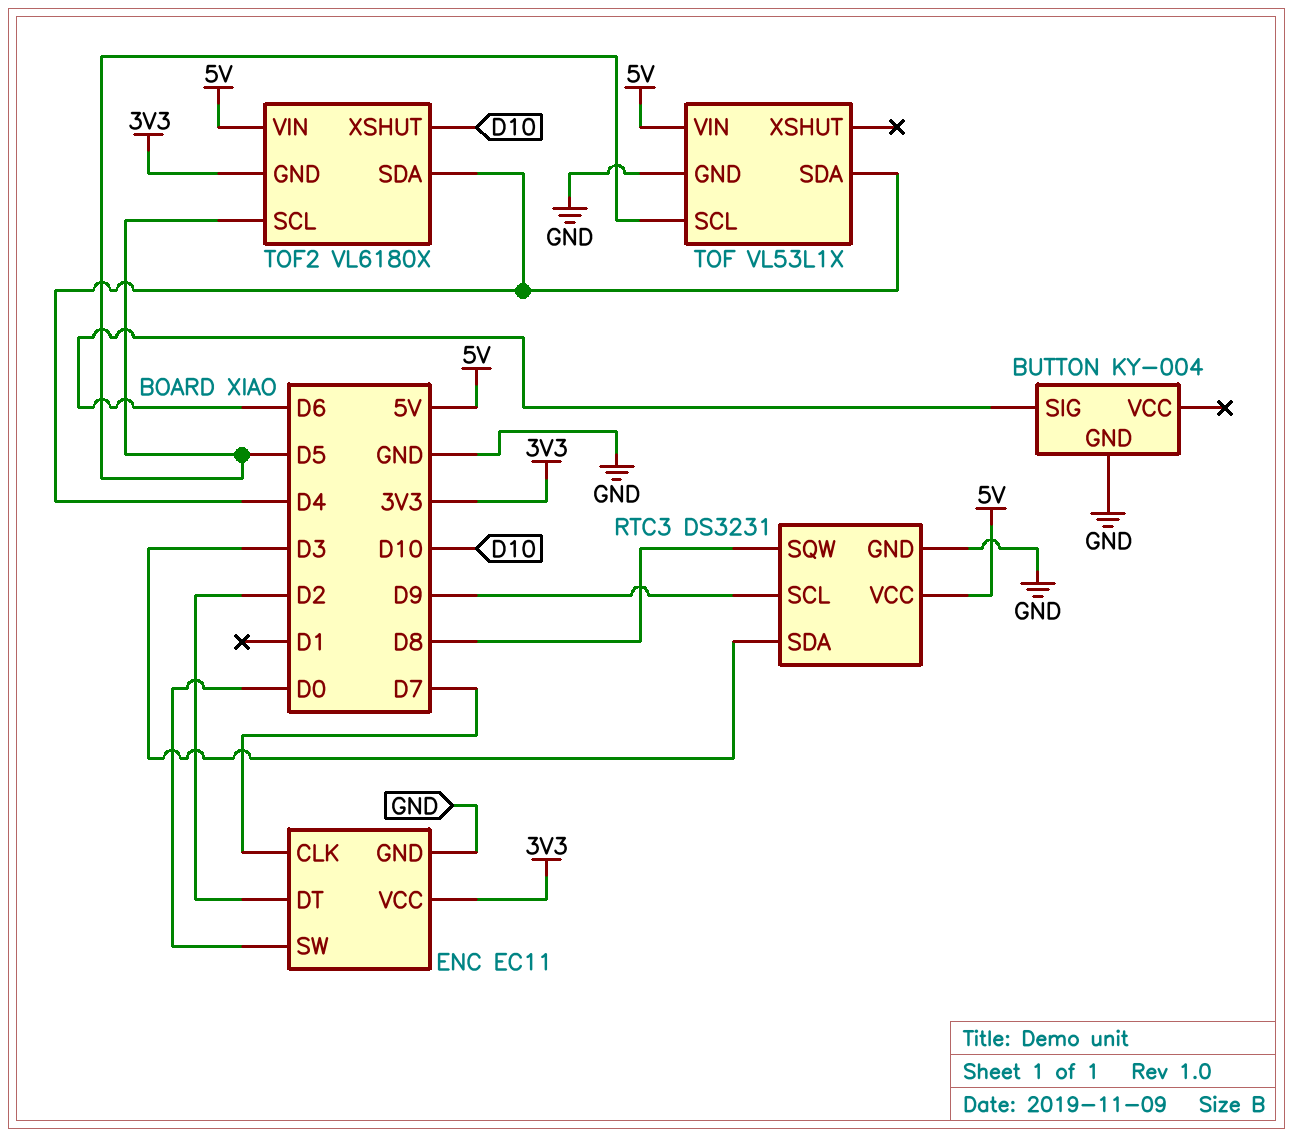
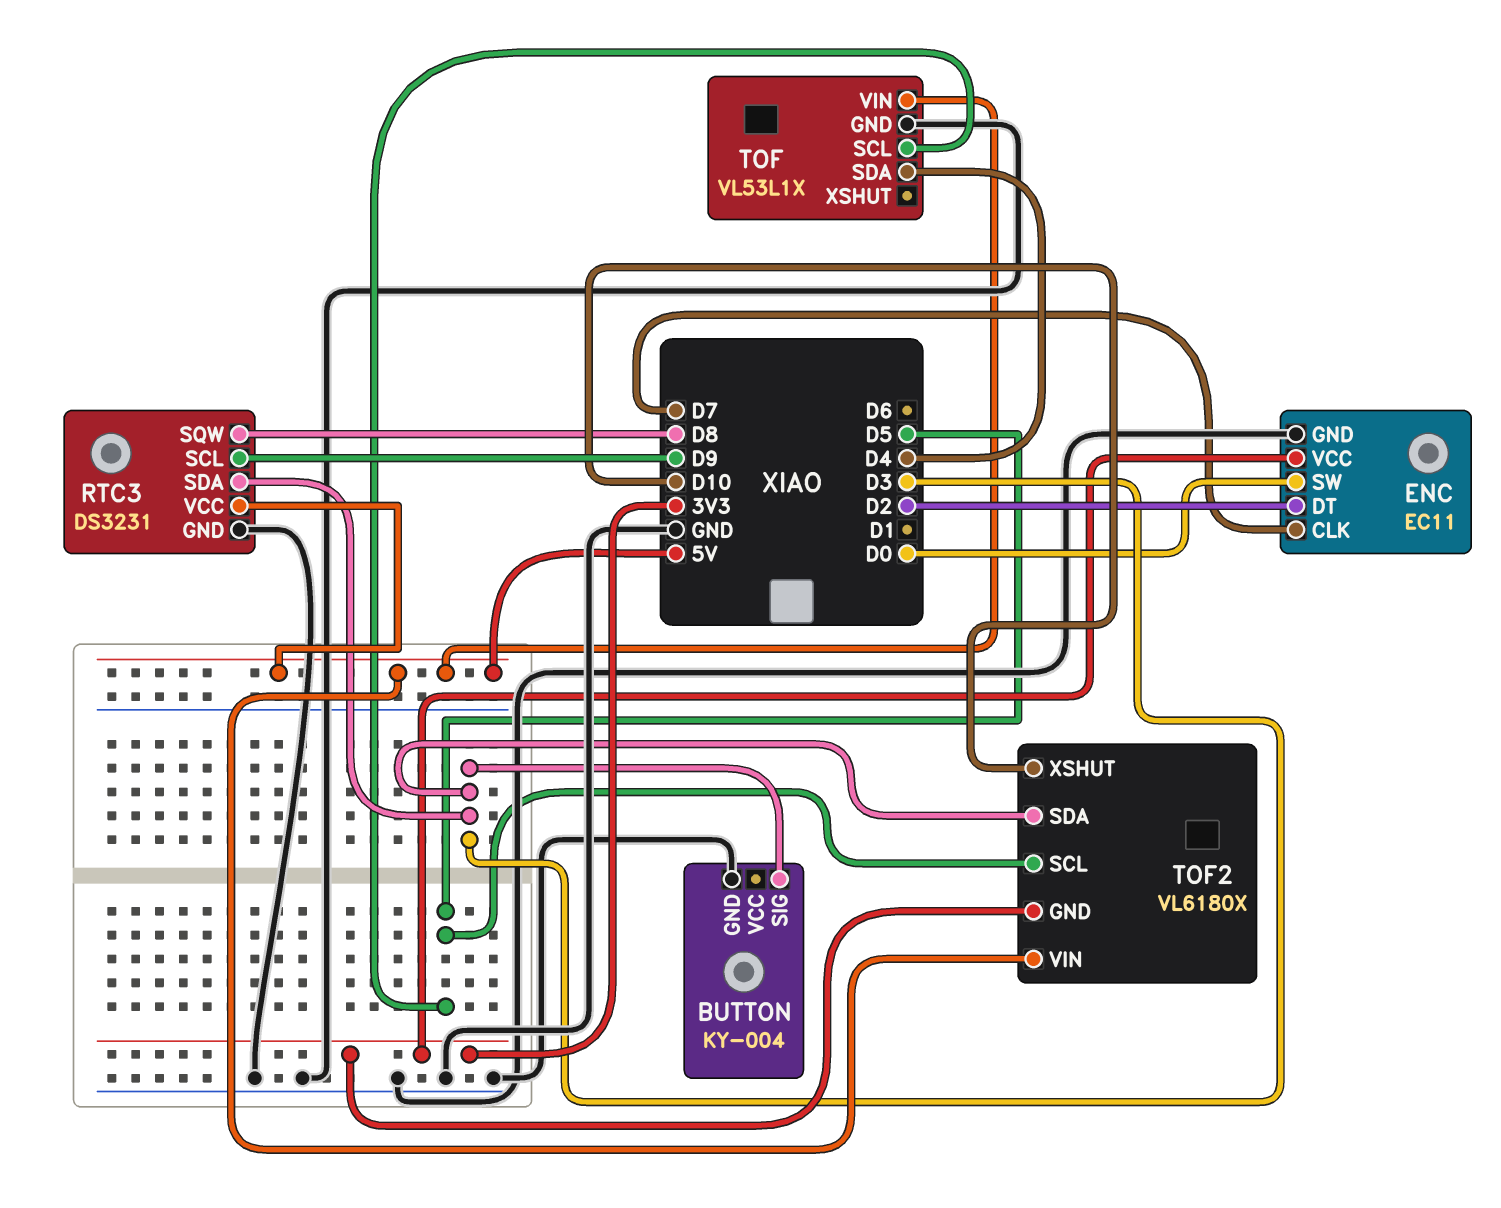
BUTTON pin SIG: D6 -> D3
TOF2 pin SDA: D4 -> D3

